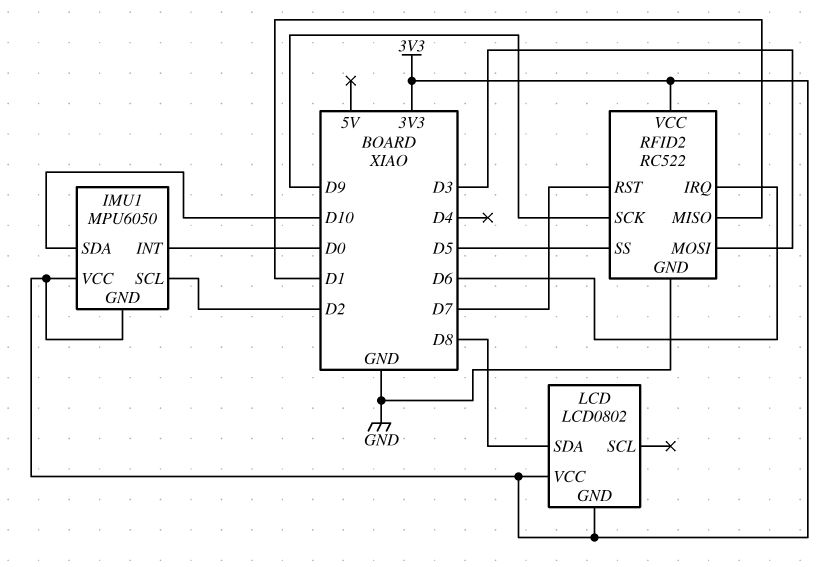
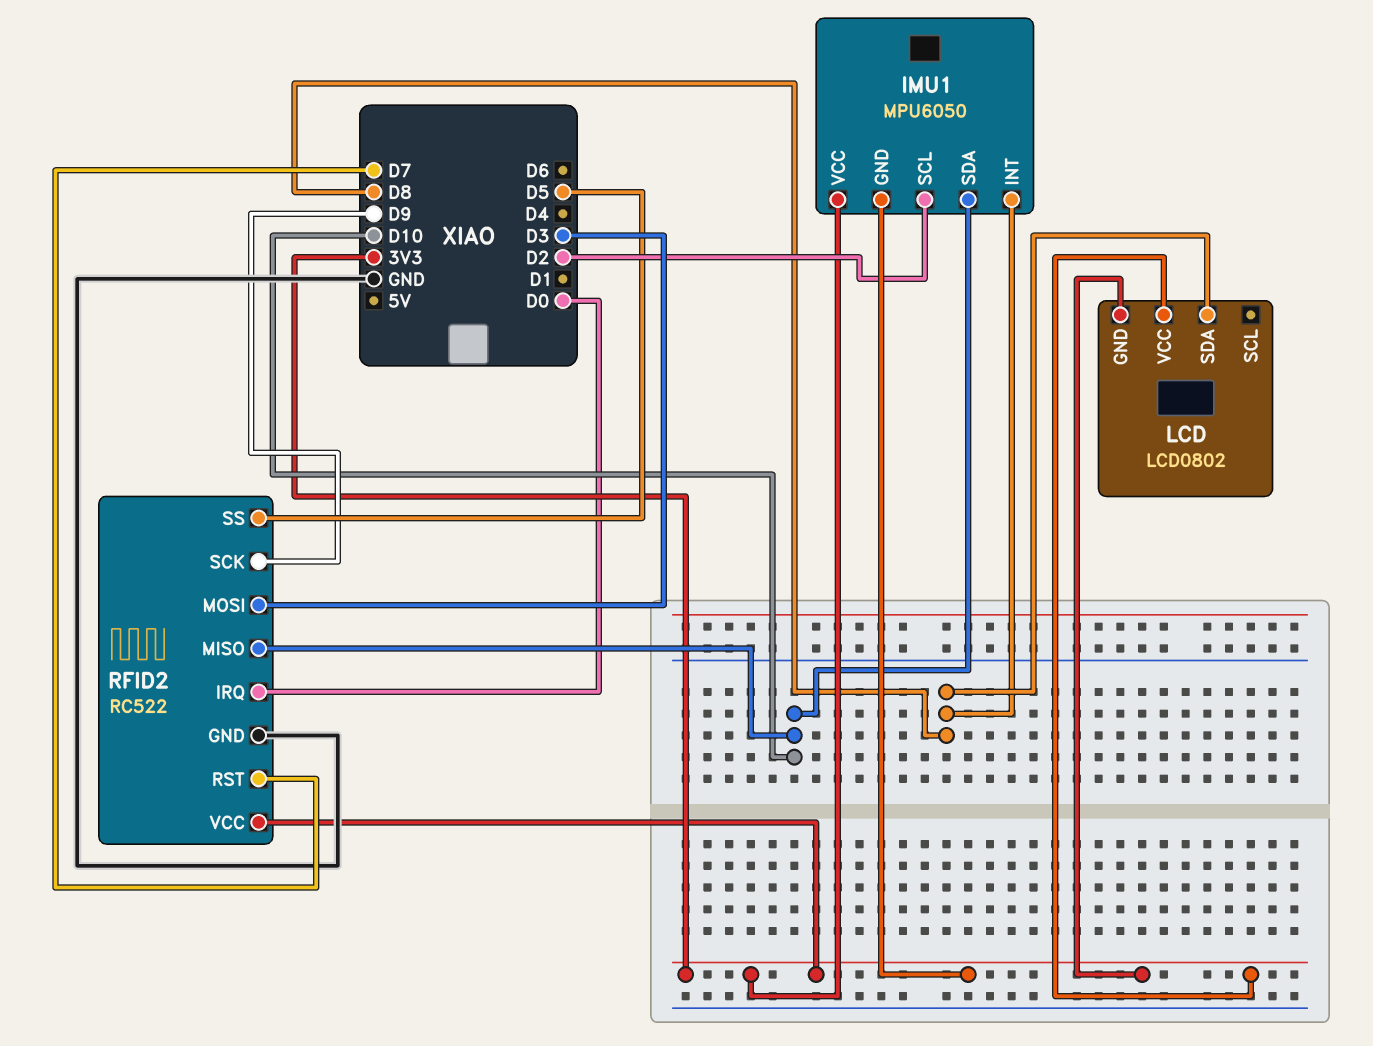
IMU1 pin INT: D0 -> D8
RFID2 pin IRQ: D6 -> D0
RFID2 pin MISO: D1 -> D10

